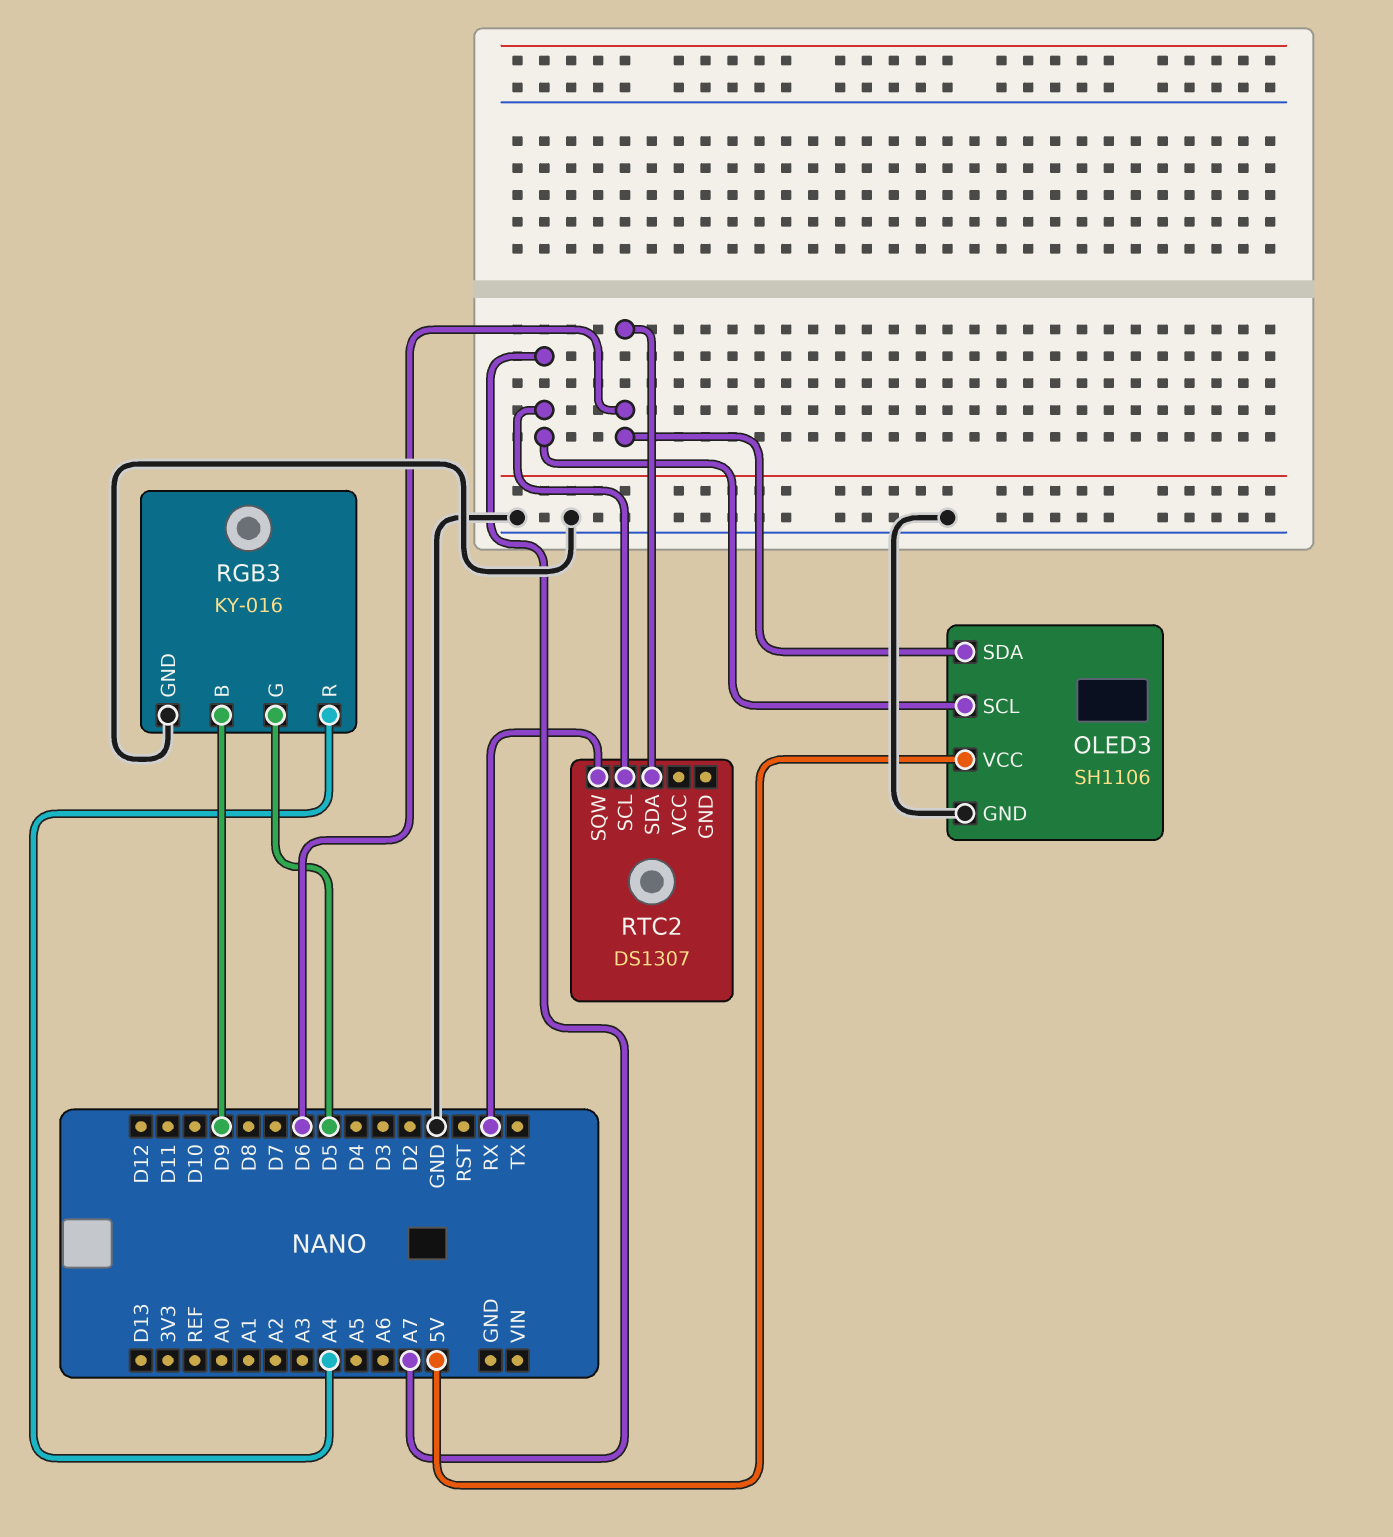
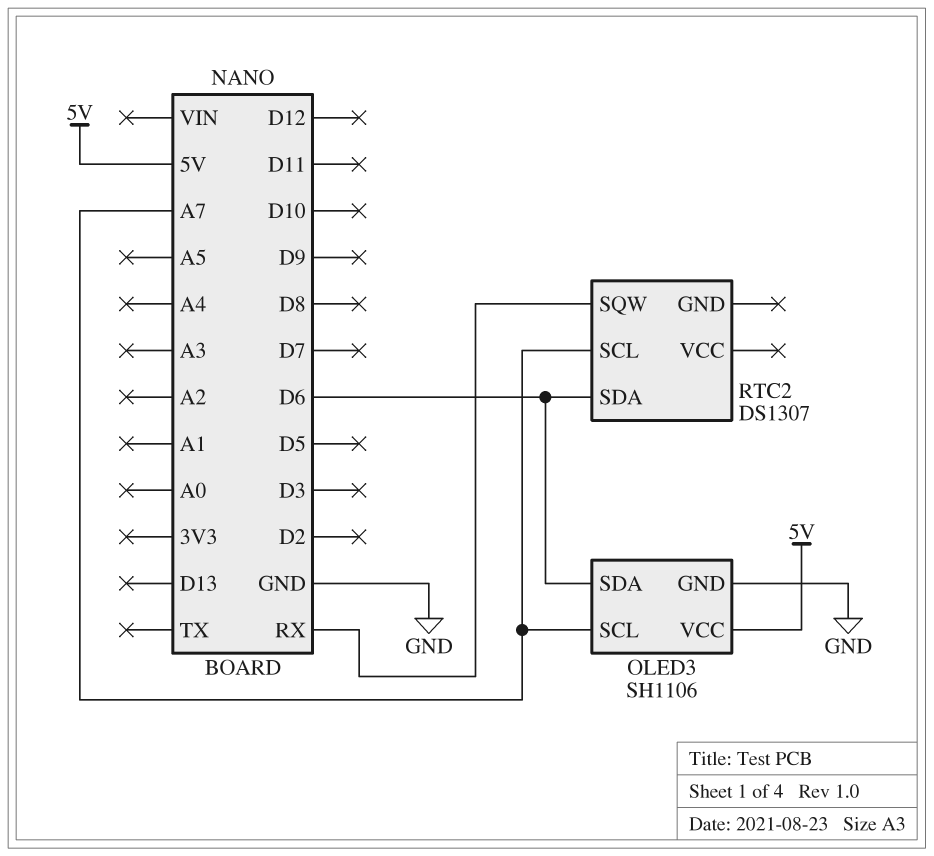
RGB3: KY-016 -> none
RGB3 pin B: D9 -> none
RGB3 pin G: D5 -> none
RGB3 pin GND: GND -> none
RGB3 pin R: A4 -> none

